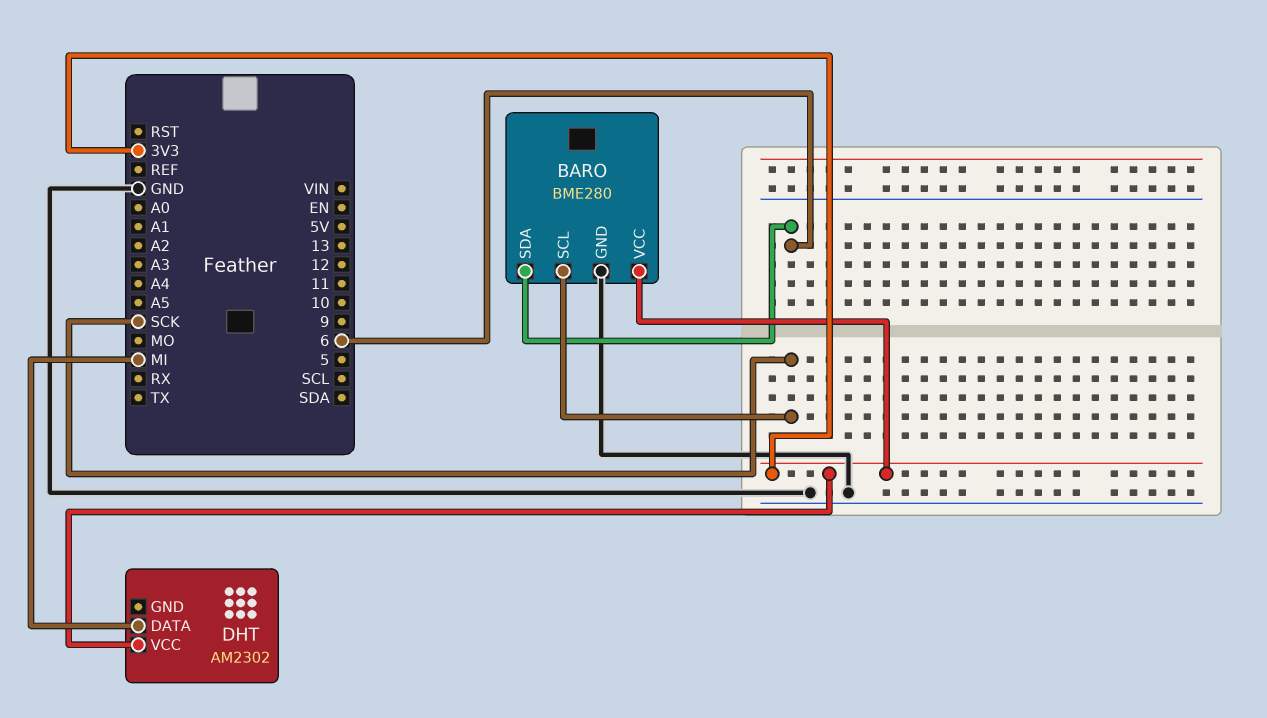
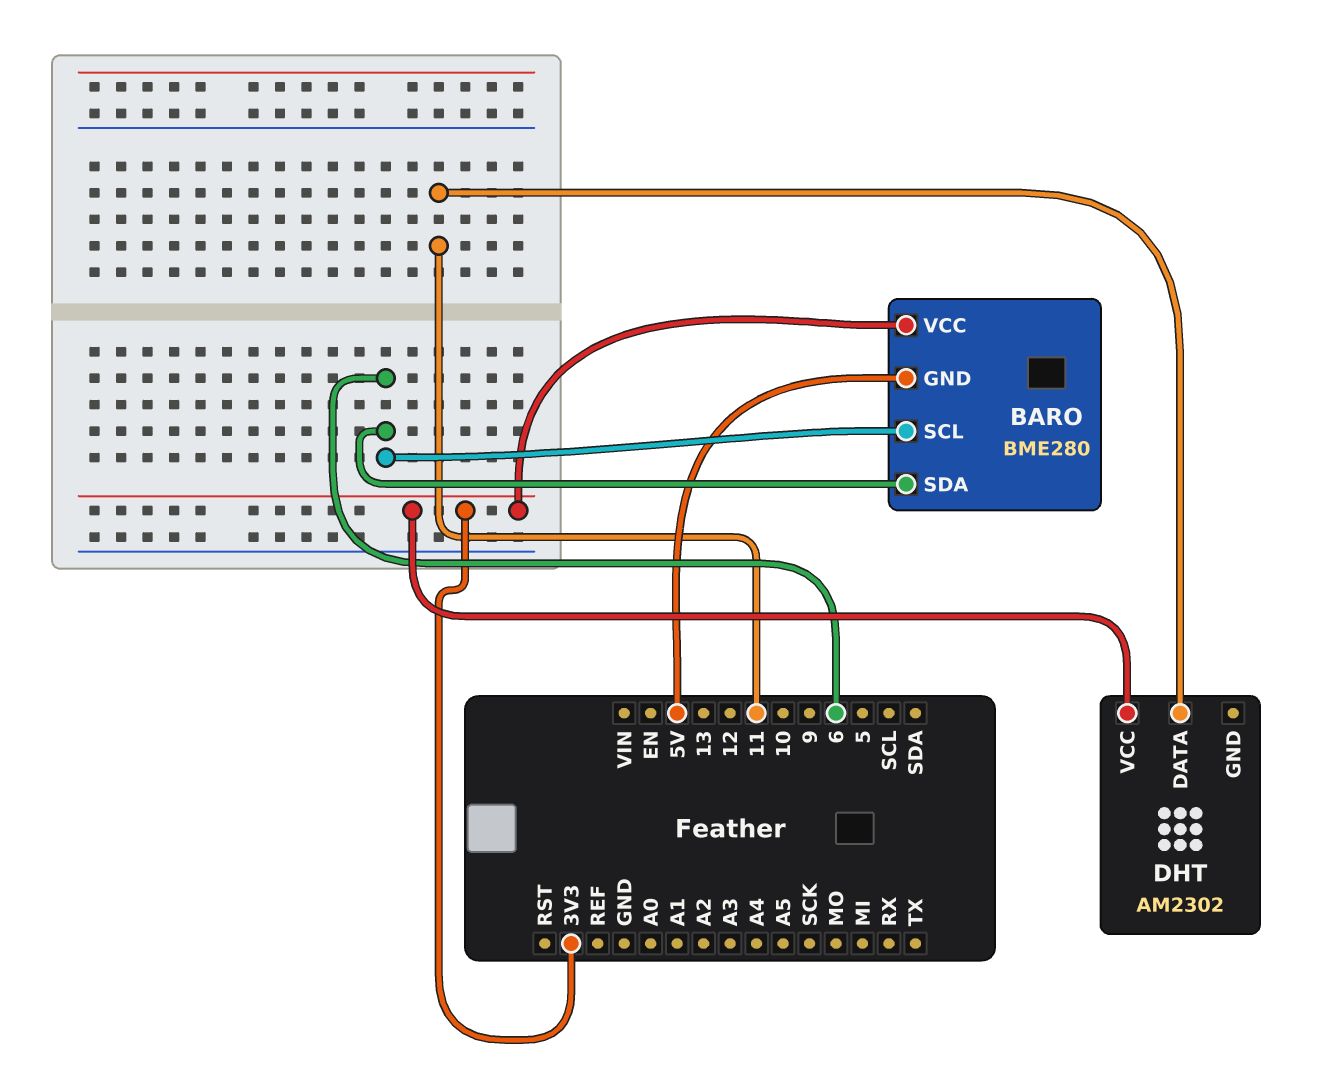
BARO pin GND: GND -> 5V
BARO pin SCL: SCK -> 6
DHT pin DATA: MI -> 11

